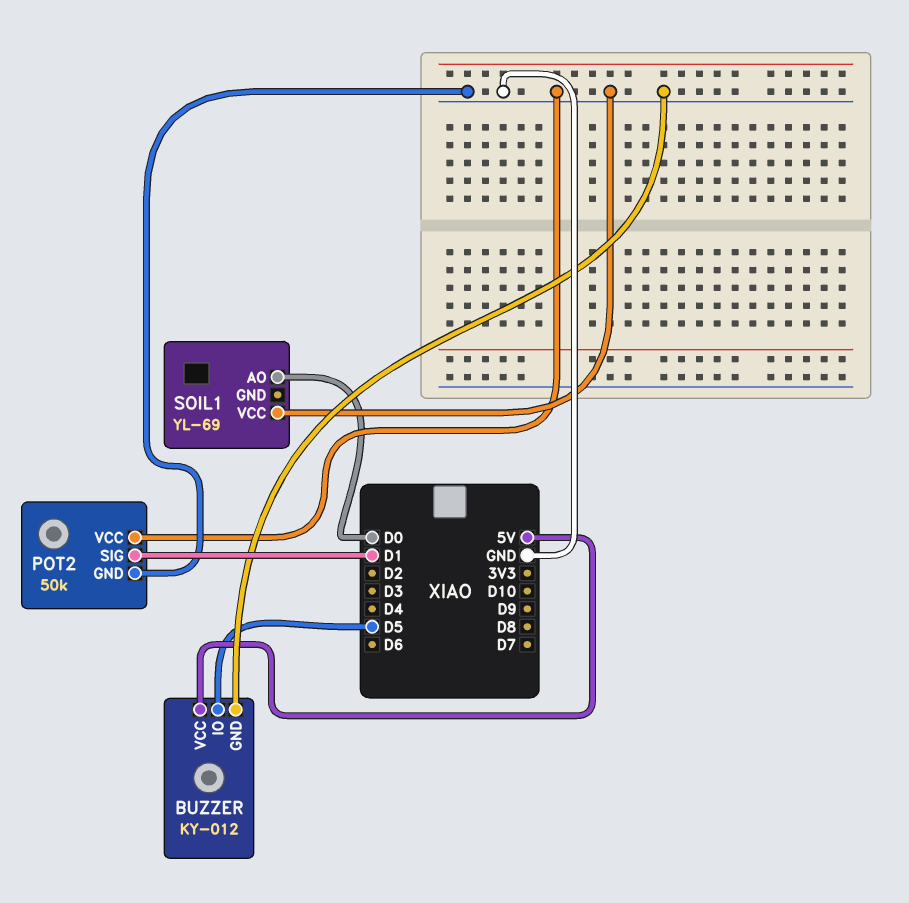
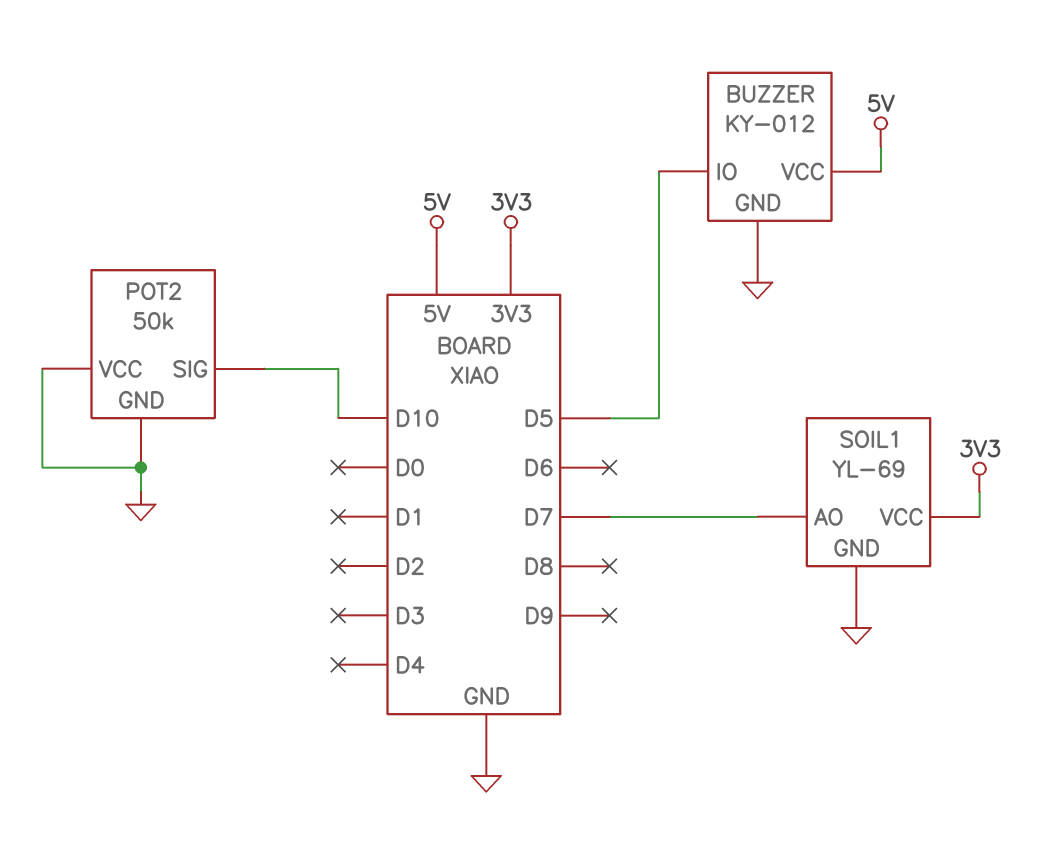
POT2 pin SIG: D1 -> D10
SOIL1 pin AO: D0 -> D7
SOIL1 pin GND: none -> GND
SOIL1 pin VCC: GND -> 3V3

